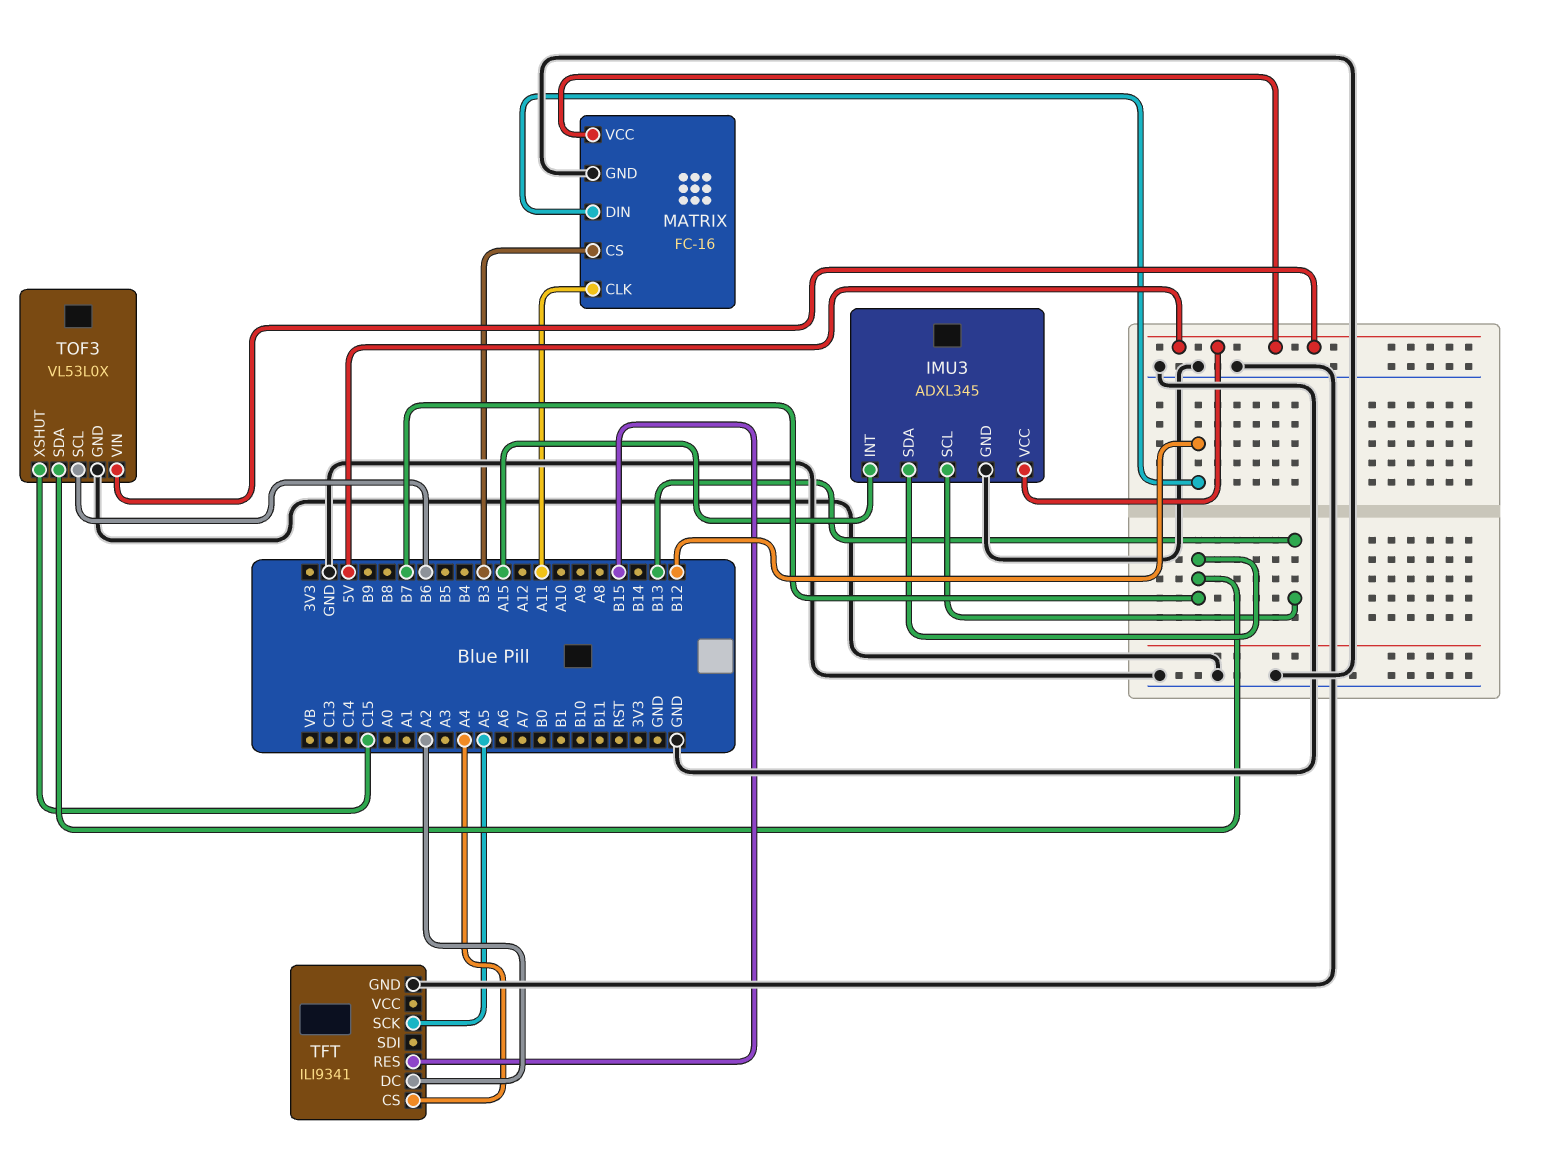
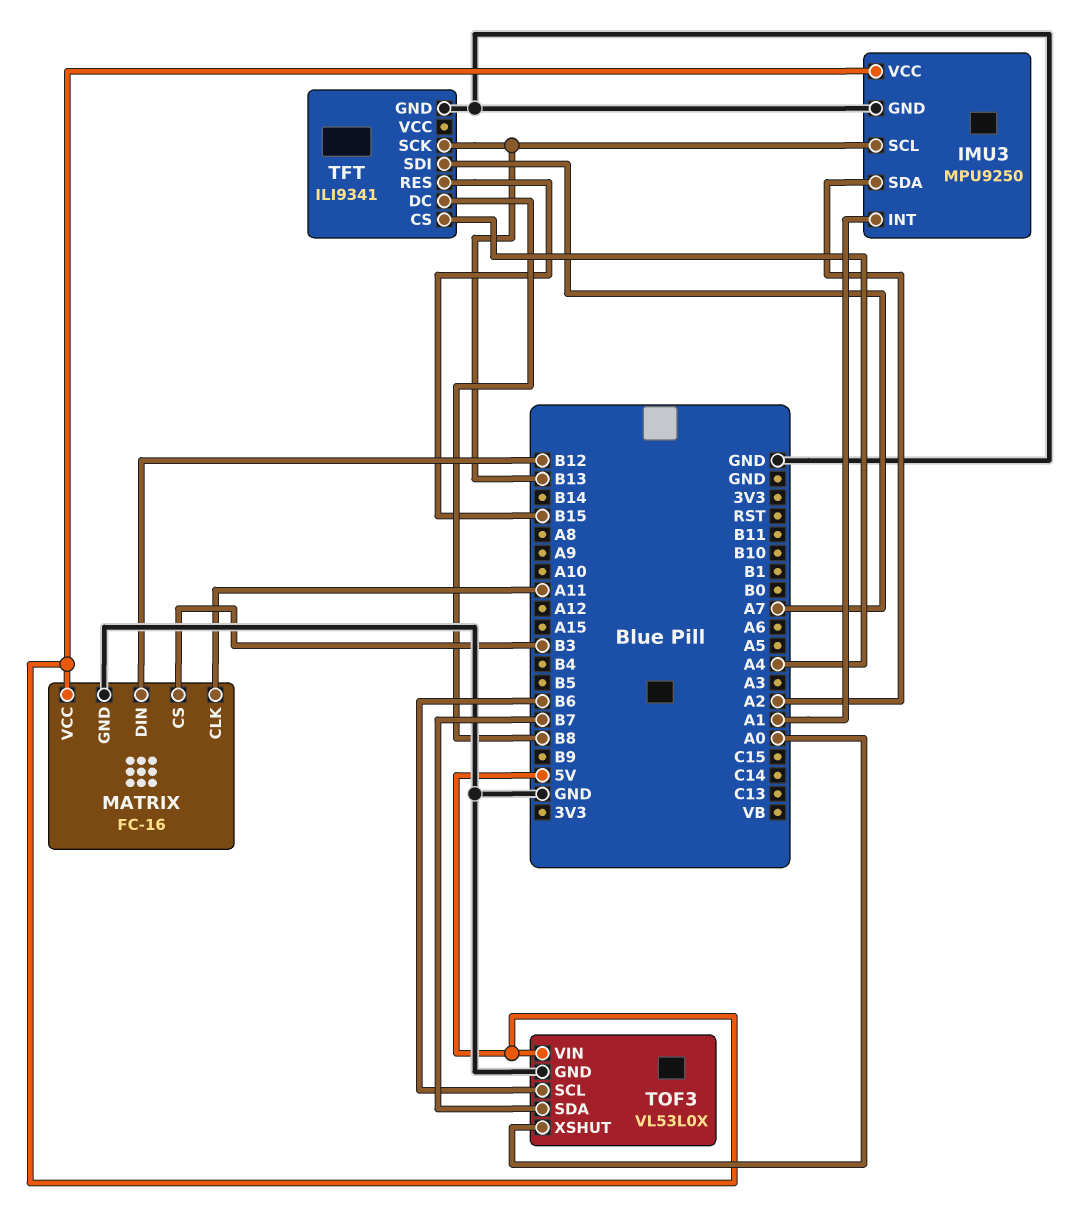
IMU3: ADXL345 -> MPU9250
IMU3 pin INT: A15 -> A1
IMU3 pin SDA: B7 -> A2
TFT pin DC: A2 -> B8
TFT pin SCK: A5 -> B13
TFT pin SDI: none -> A7
TOF3 pin XSHUT: C15 -> A0

